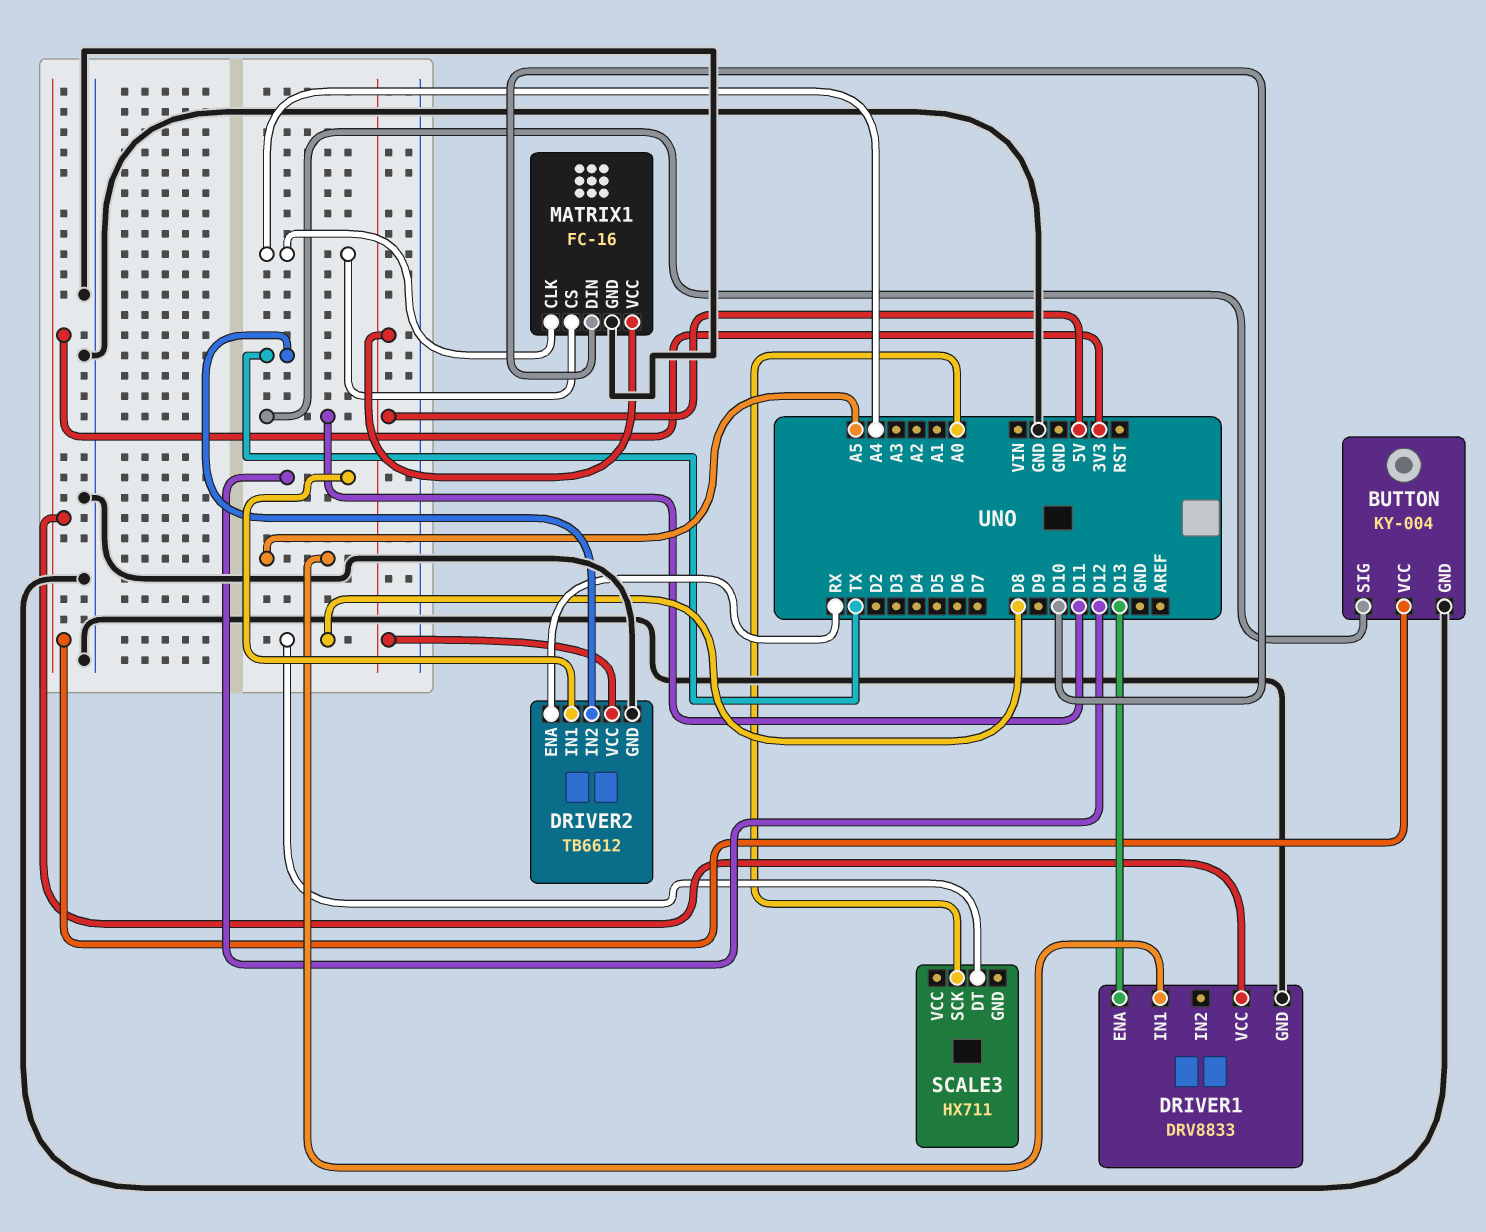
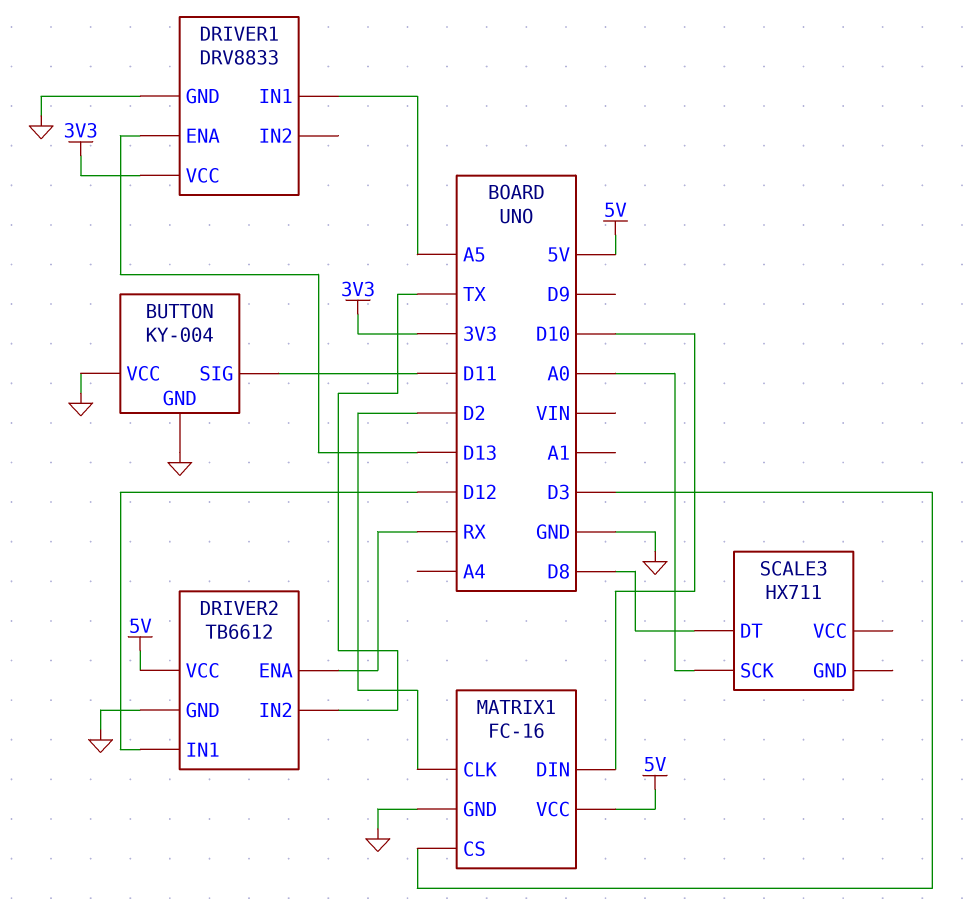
BUTTON pin VCC: 3V3 -> GND
MATRIX1 pin CLK: A4 -> D2
MATRIX1 pin CS: A4 -> D3

